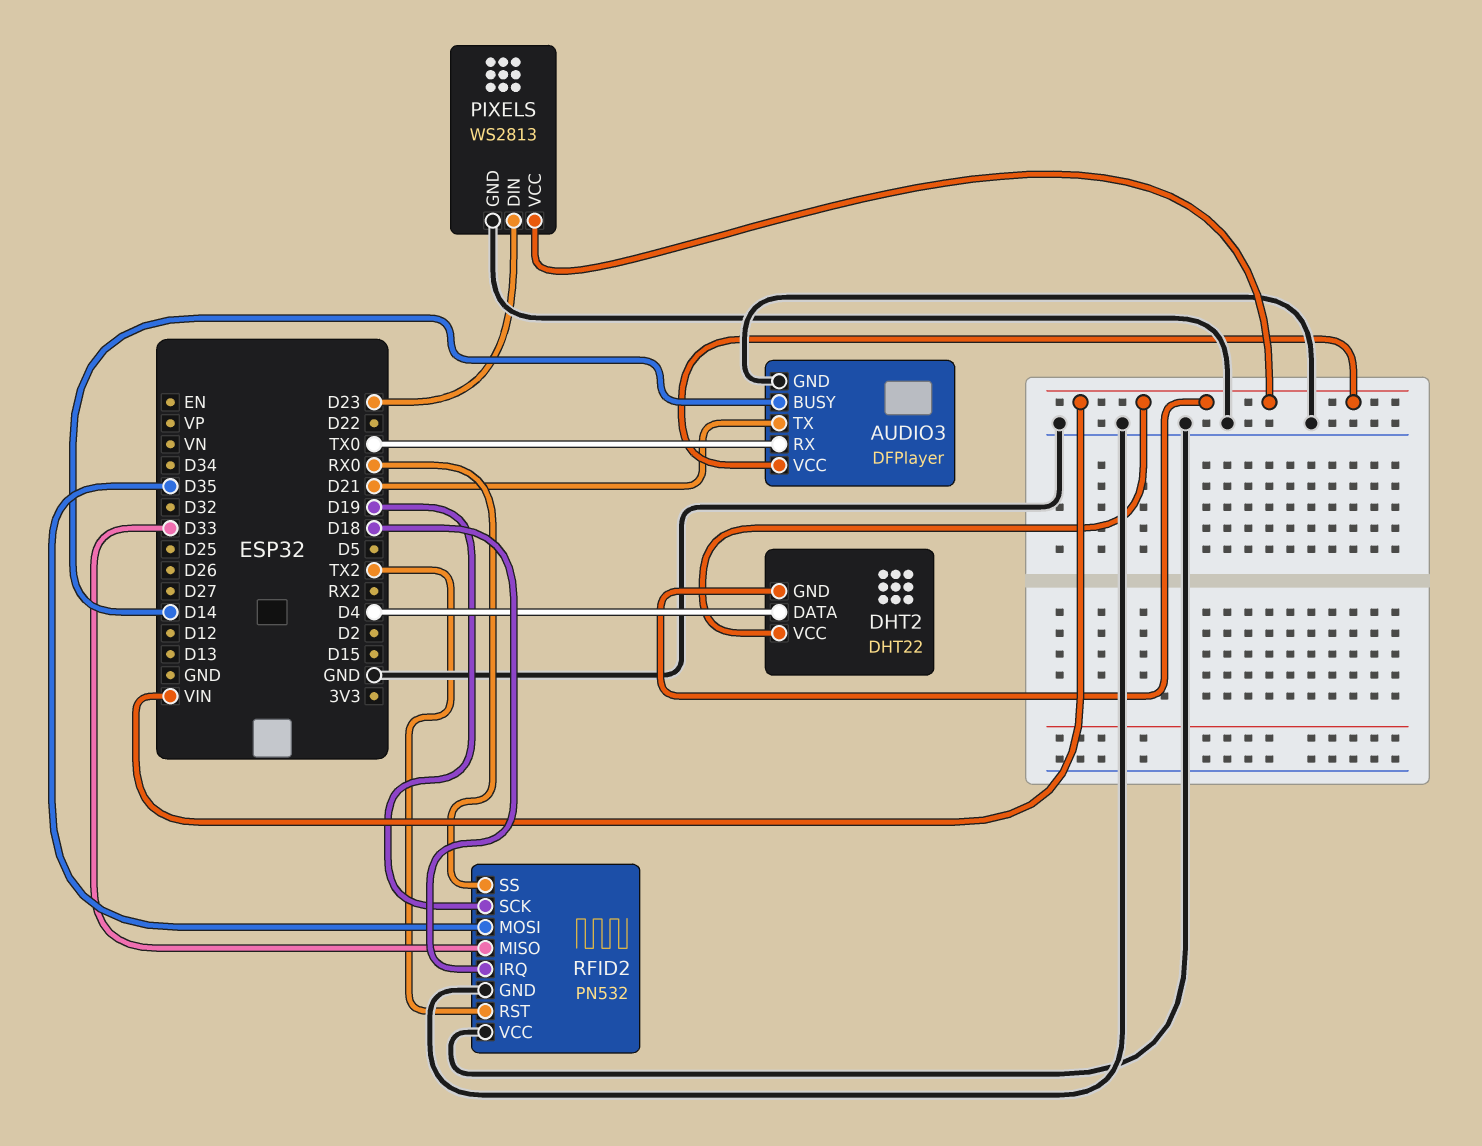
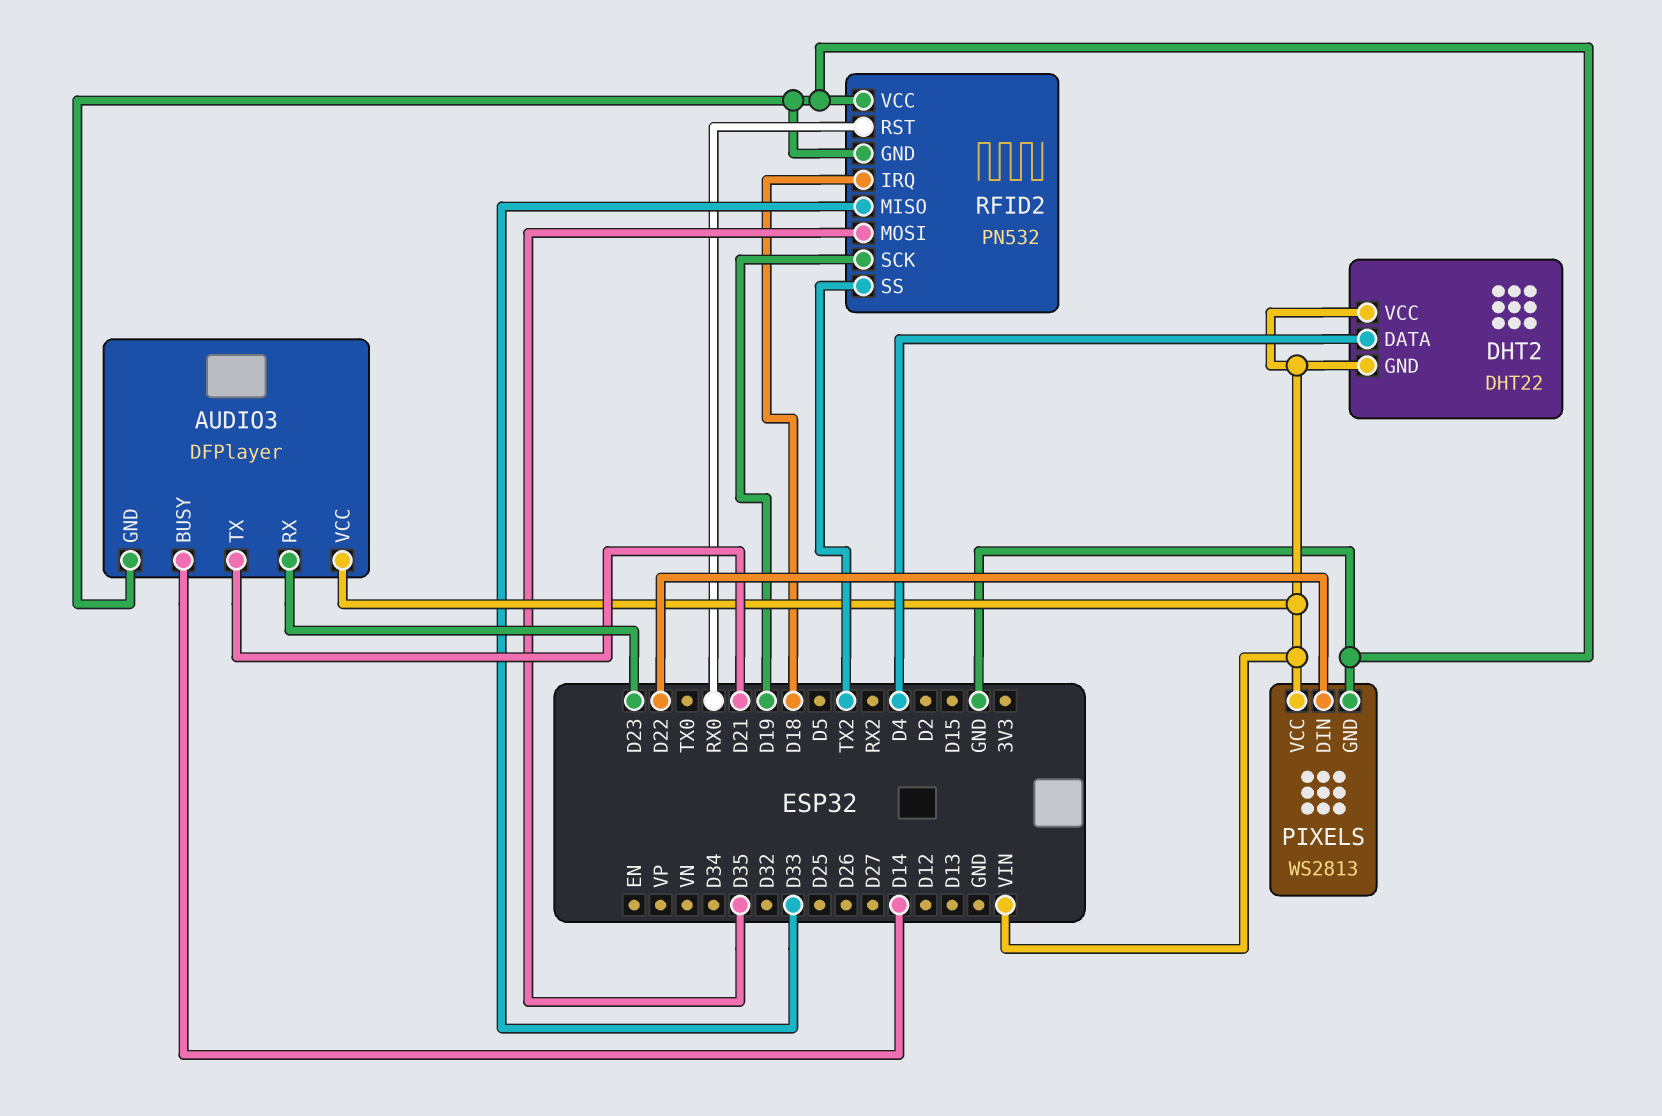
AUDIO3 pin RX: TX0 -> D23
PIXELS pin DIN: D23 -> D22
RFID2 pin RST: TX2 -> RX0
RFID2 pin SS: RX0 -> TX2

